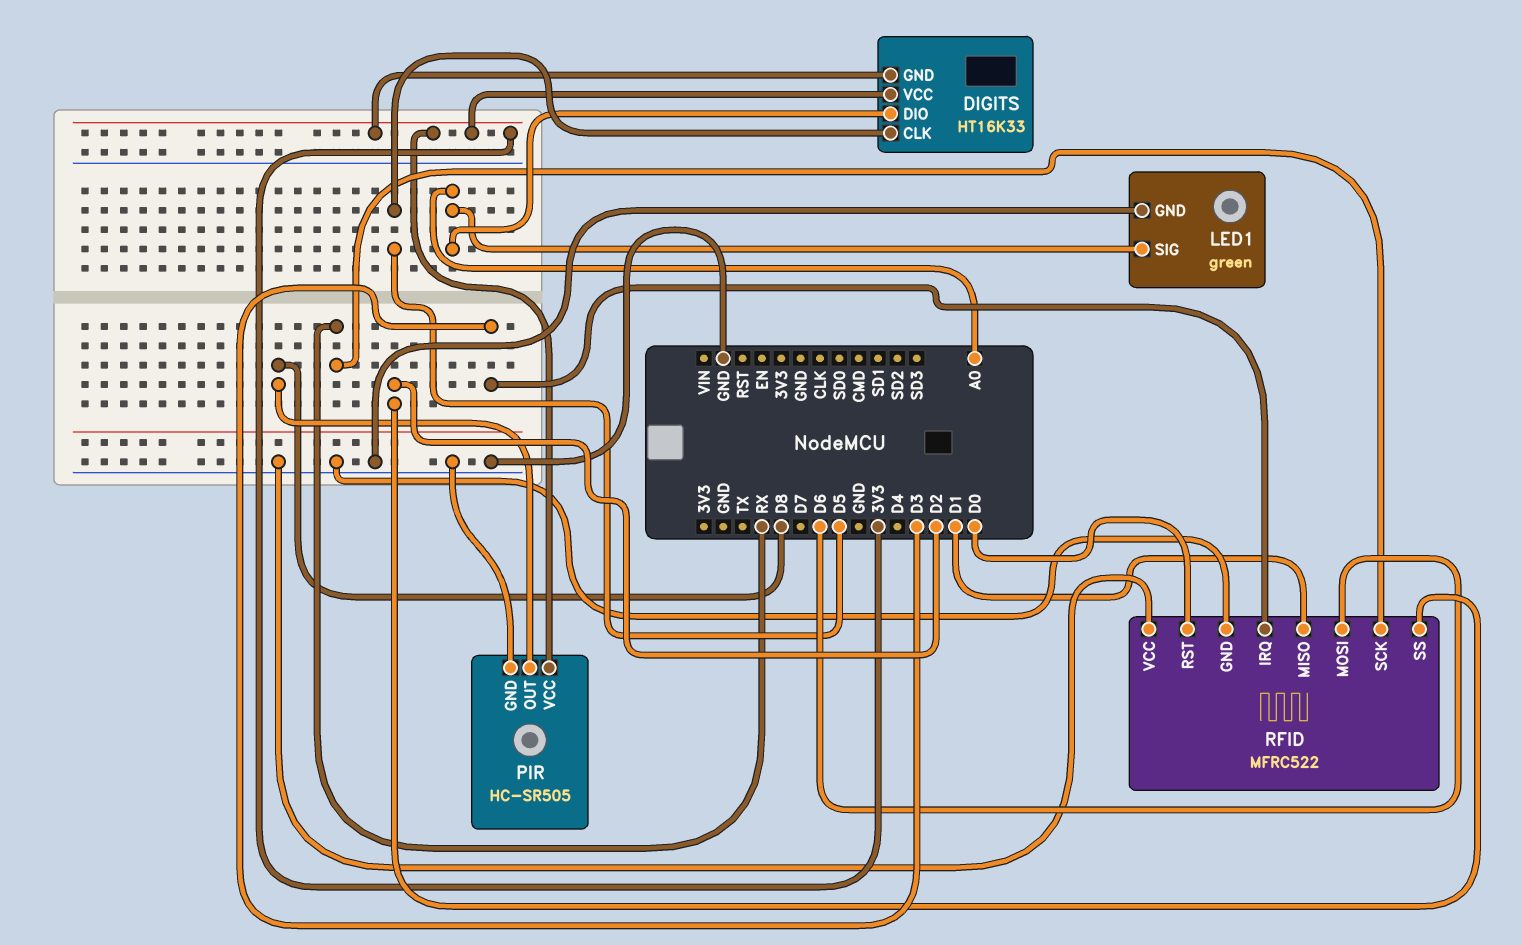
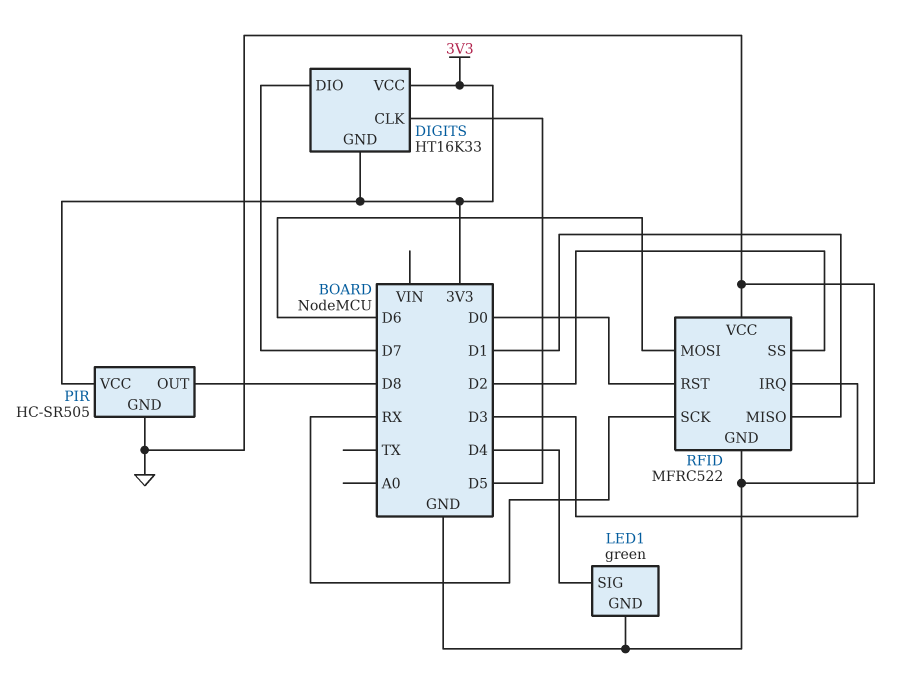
DIGITS pin DIO: A0 -> D7
LED1 pin SIG: A0 -> D4

